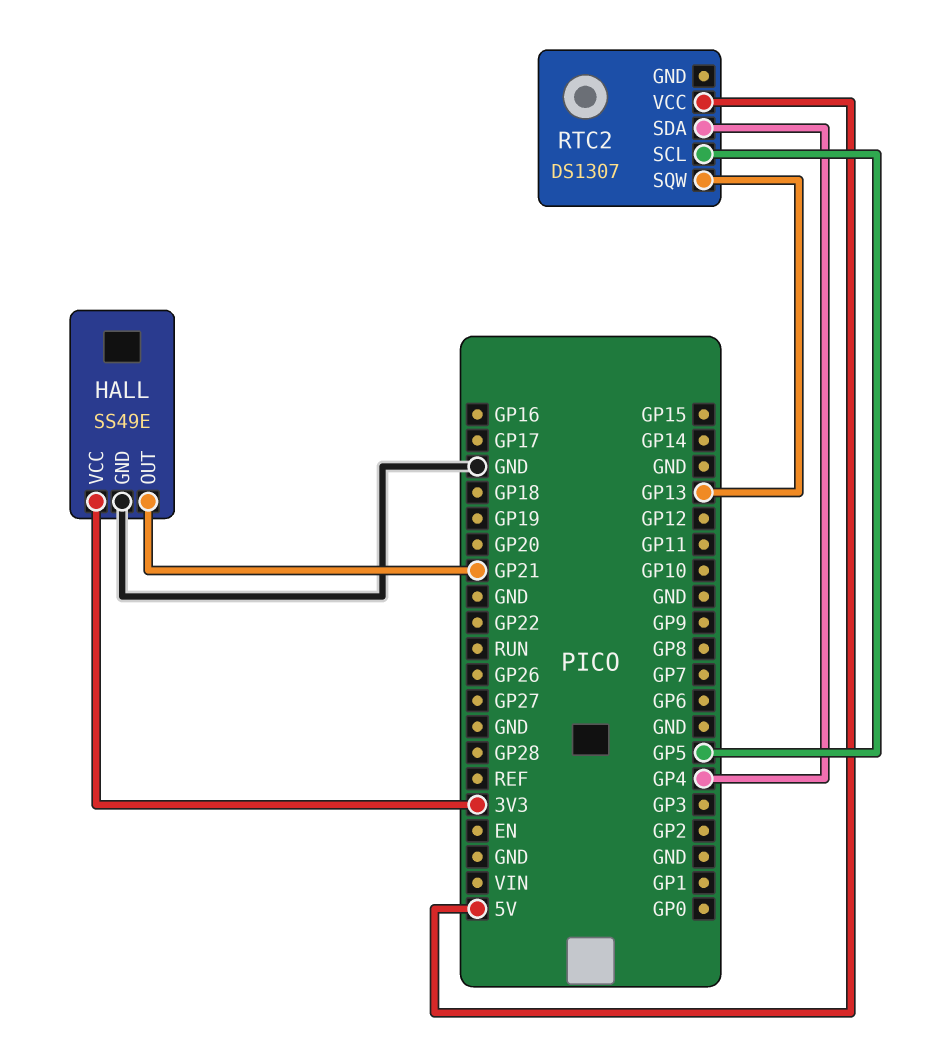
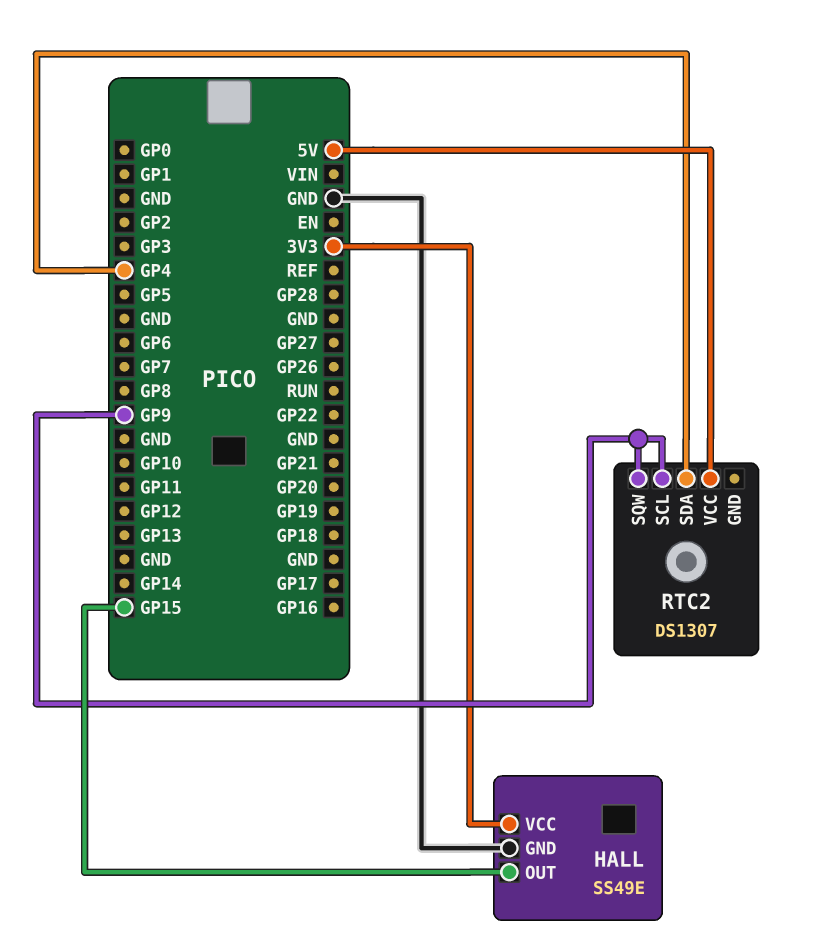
HALL pin OUT: GP21 -> GP15
RTC2 pin SCL: GP5 -> GP9
RTC2 pin SQW: GP13 -> GP9

